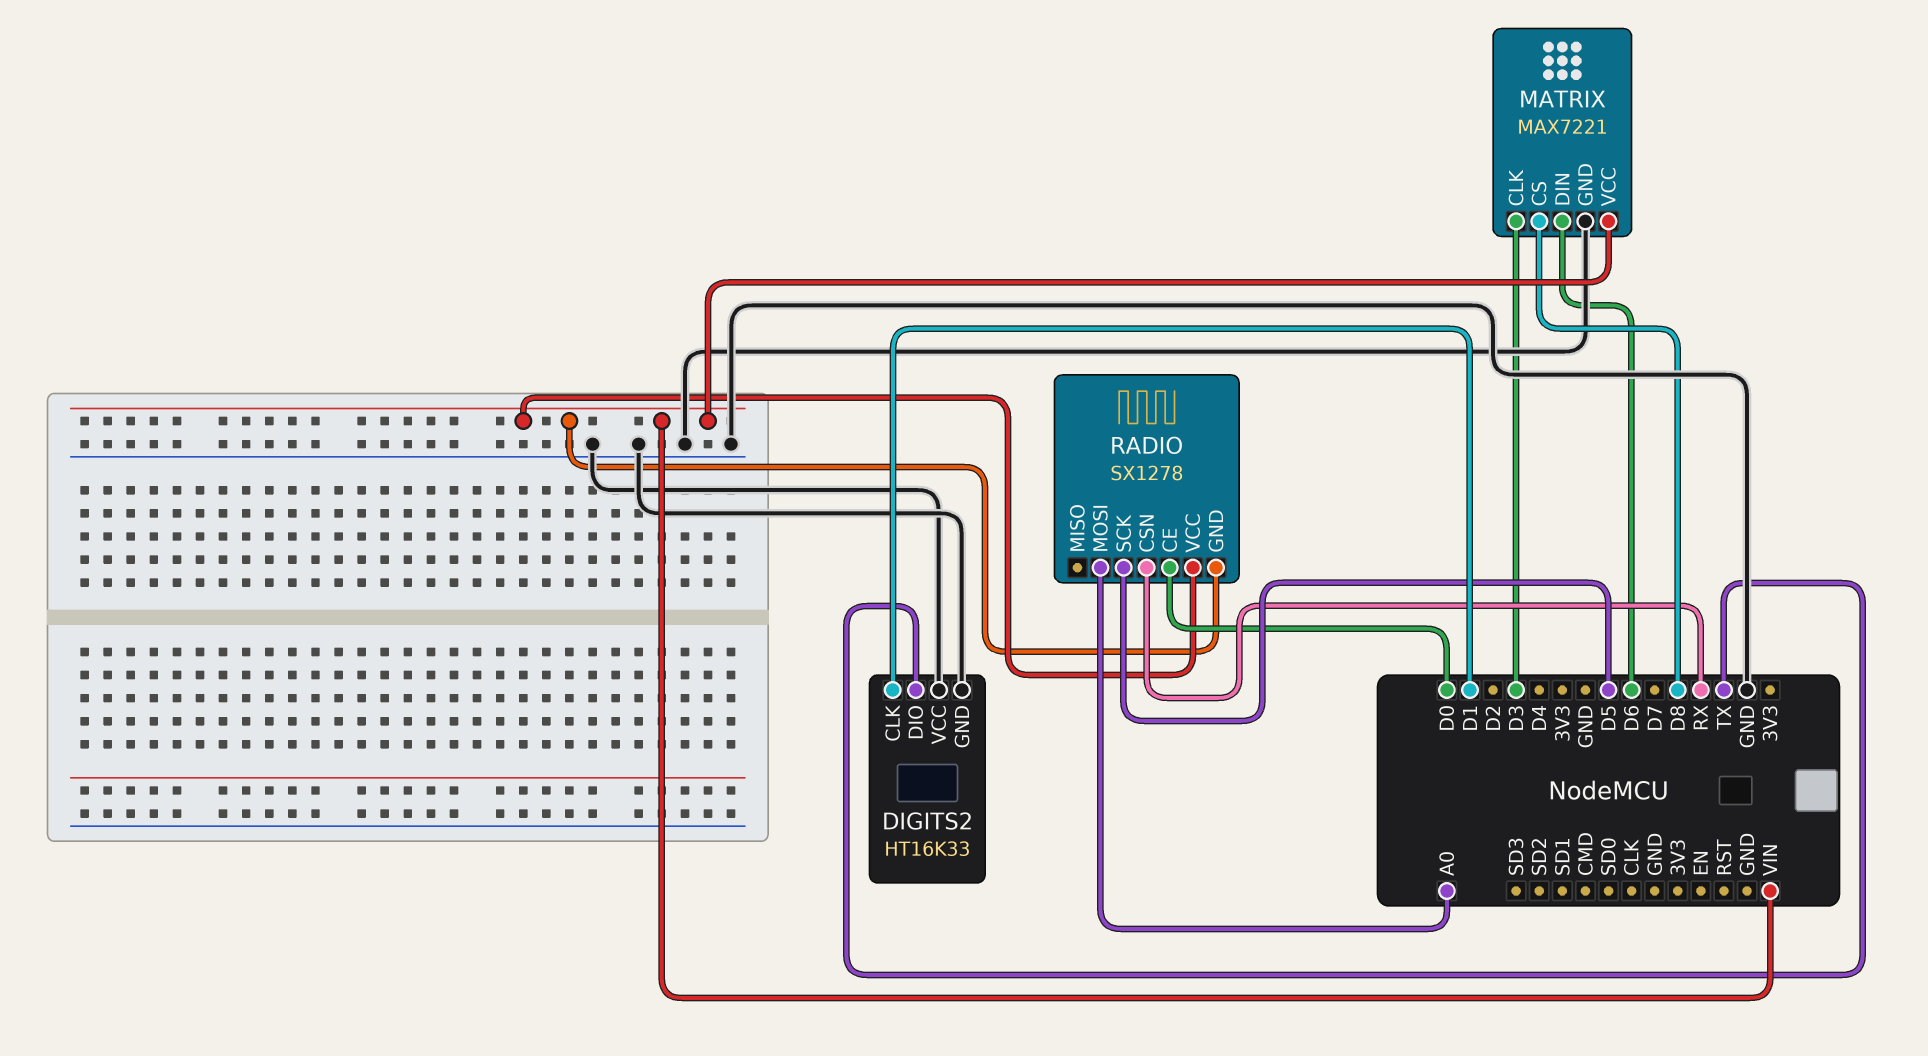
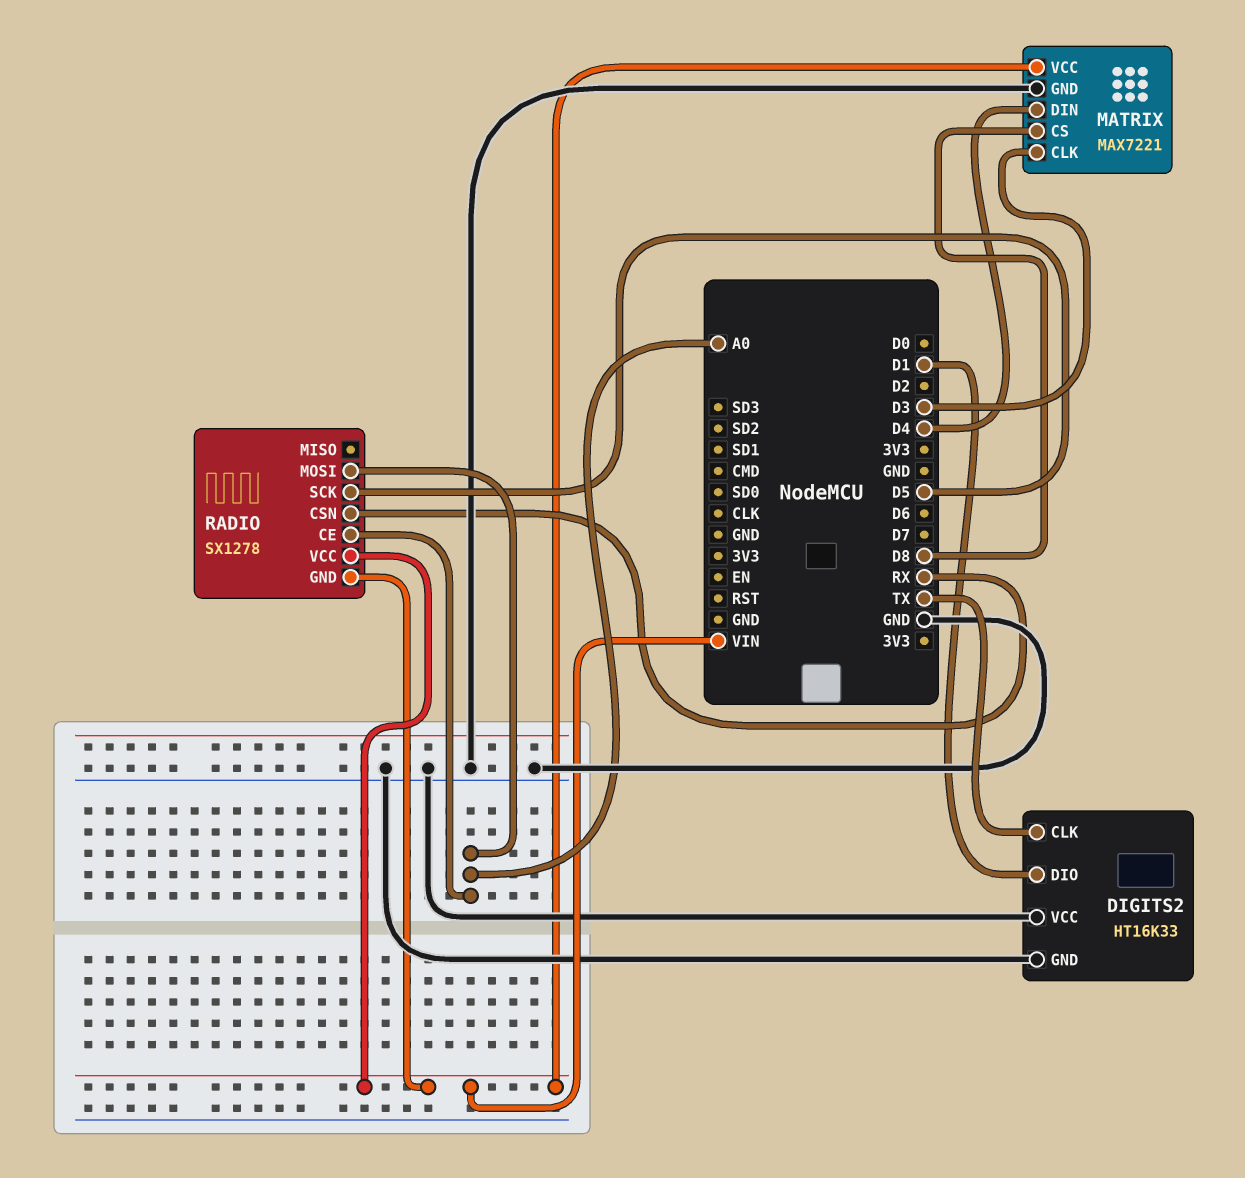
DIGITS2 pin CLK: D1 -> TX
DIGITS2 pin DIO: TX -> D1
MATRIX pin DIN: D6 -> D4
RADIO pin CE: D0 -> A0

